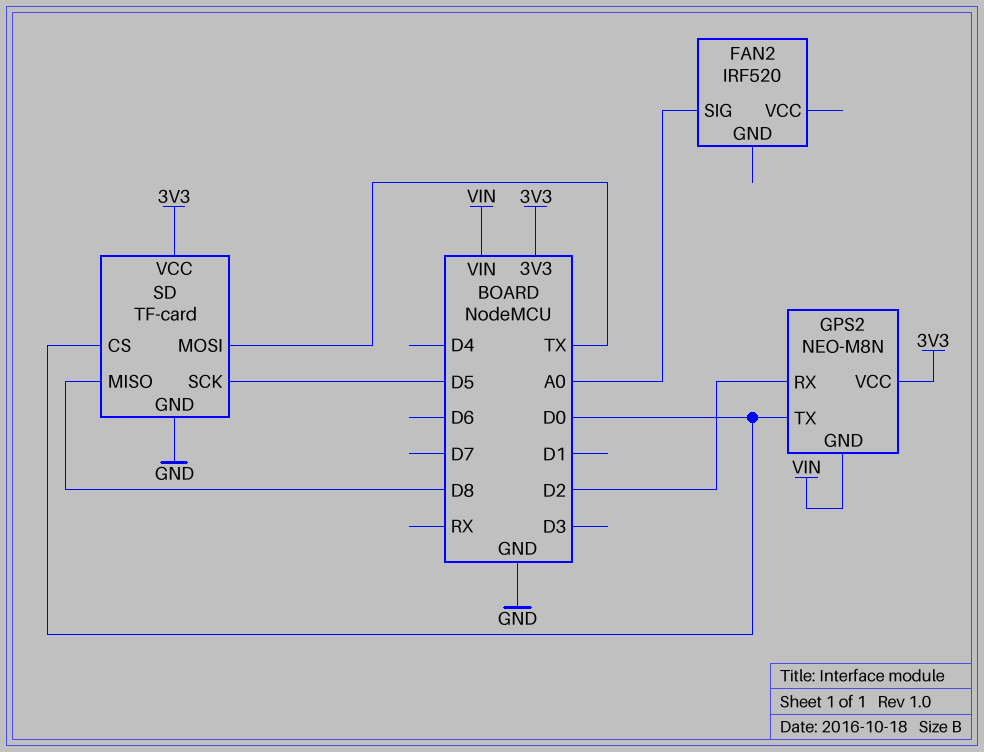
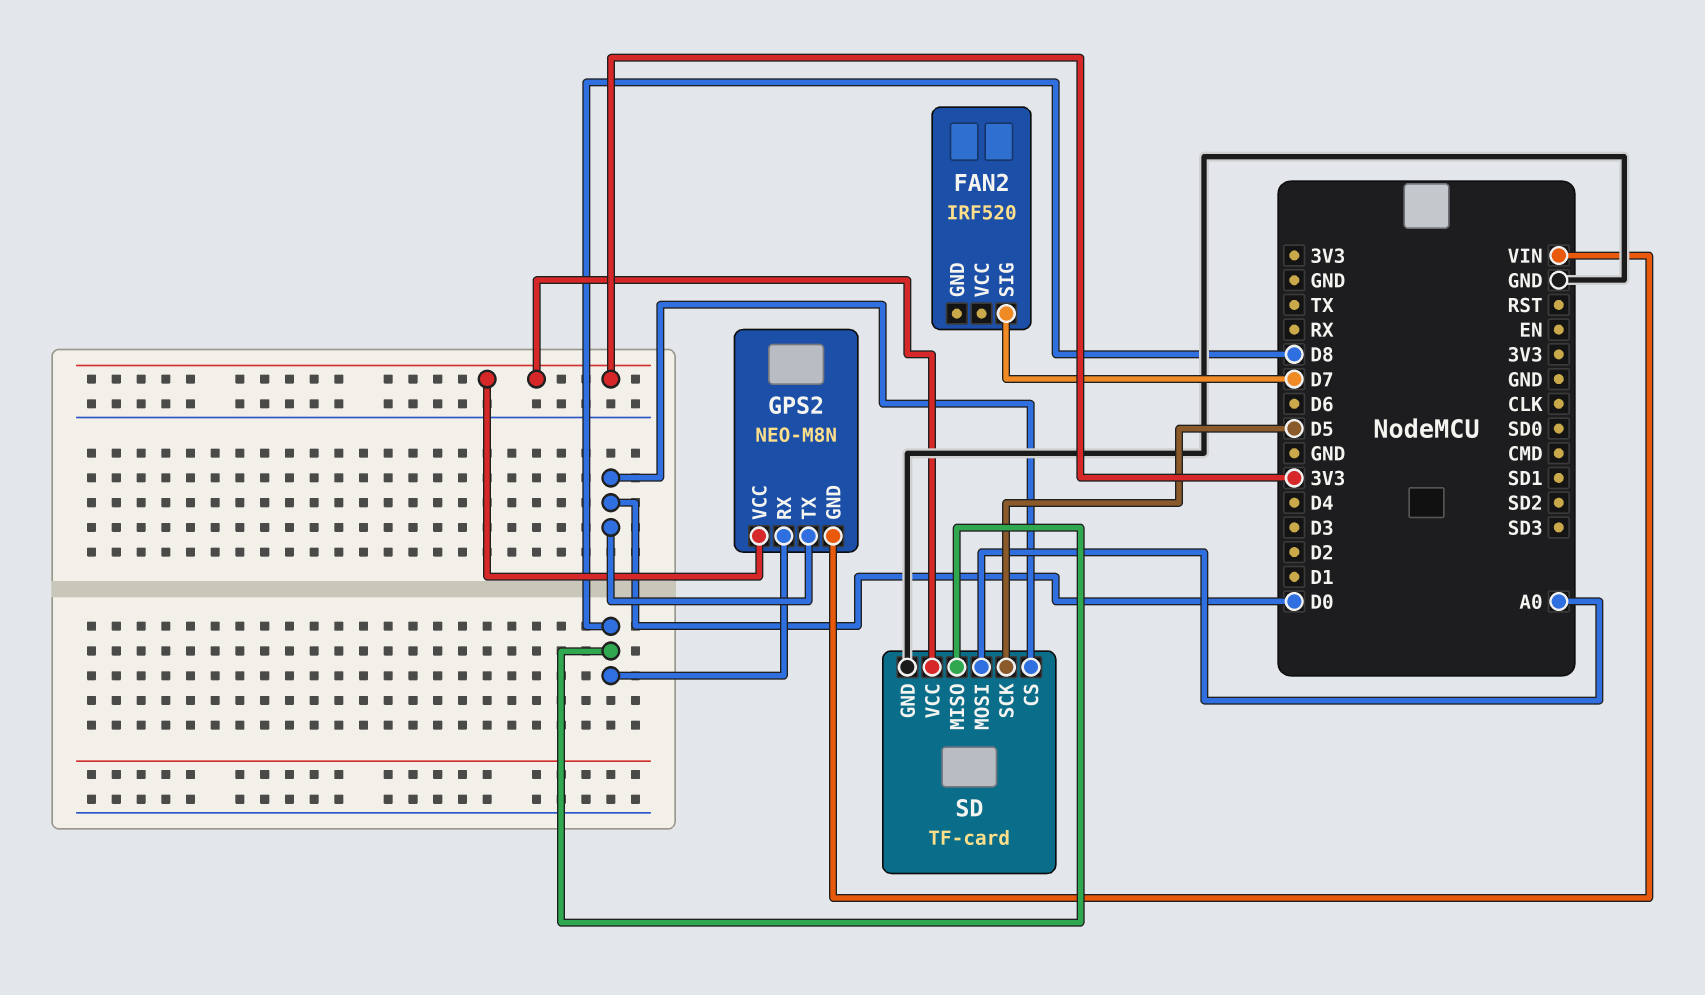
FAN2 pin SIG: A0 -> D7
GPS2 pin RX: D2 -> D8
SD pin MOSI: TX -> A0

